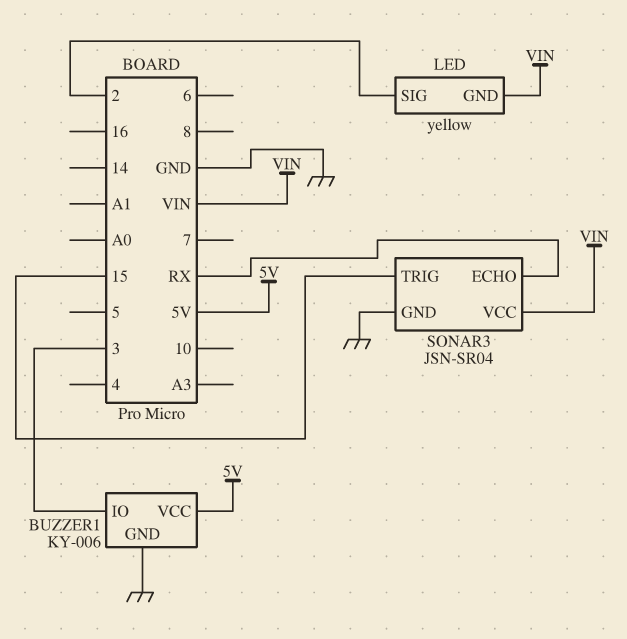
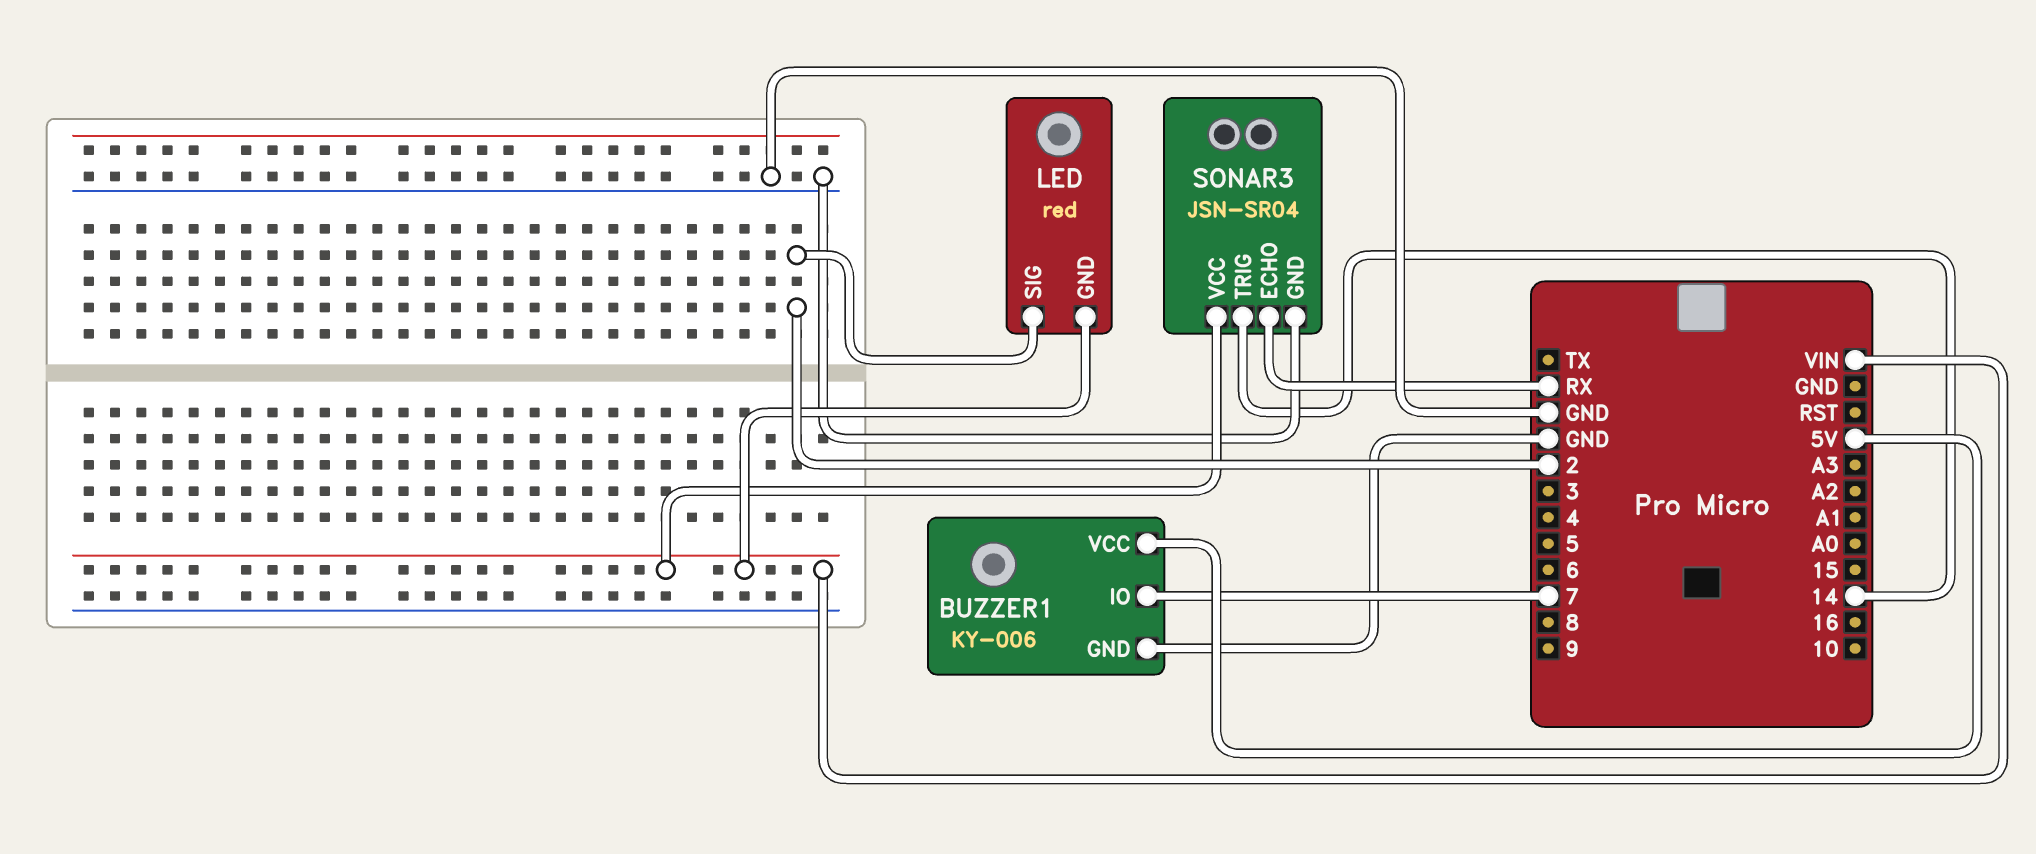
BUZZER1 pin IO: 3 -> 7
LED: yellow -> red
SONAR3 pin TRIG: 15 -> 14

